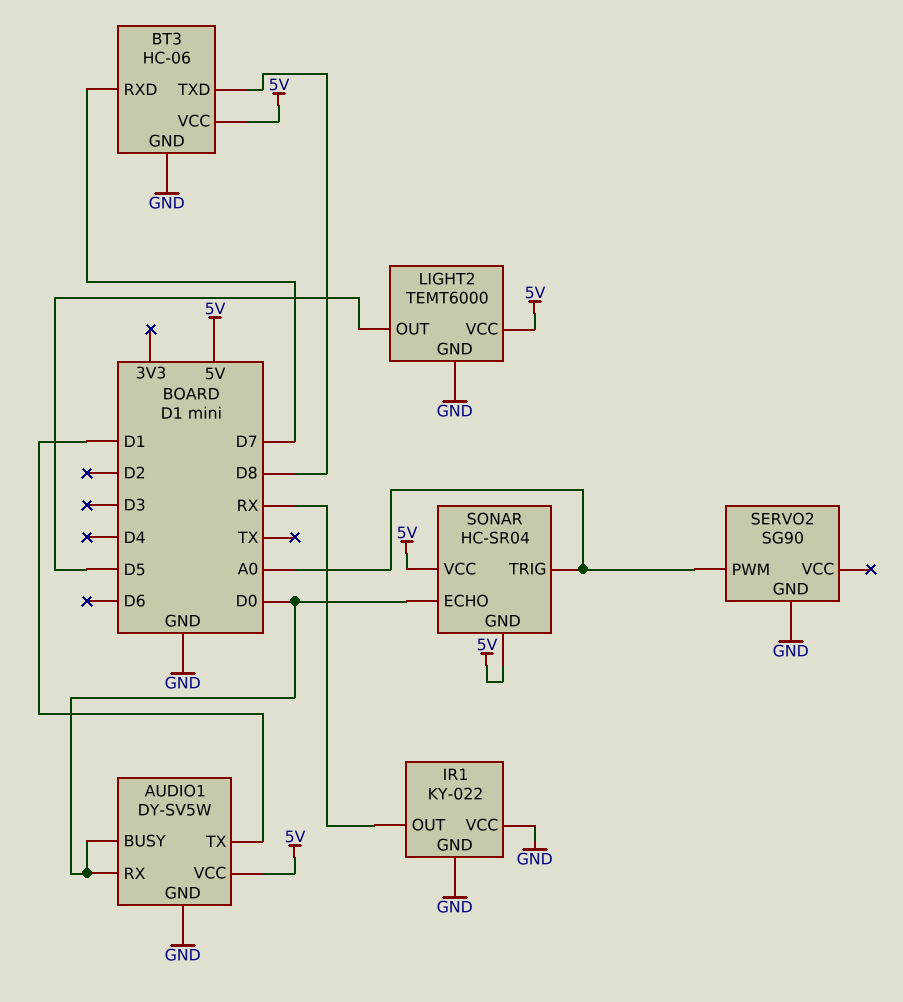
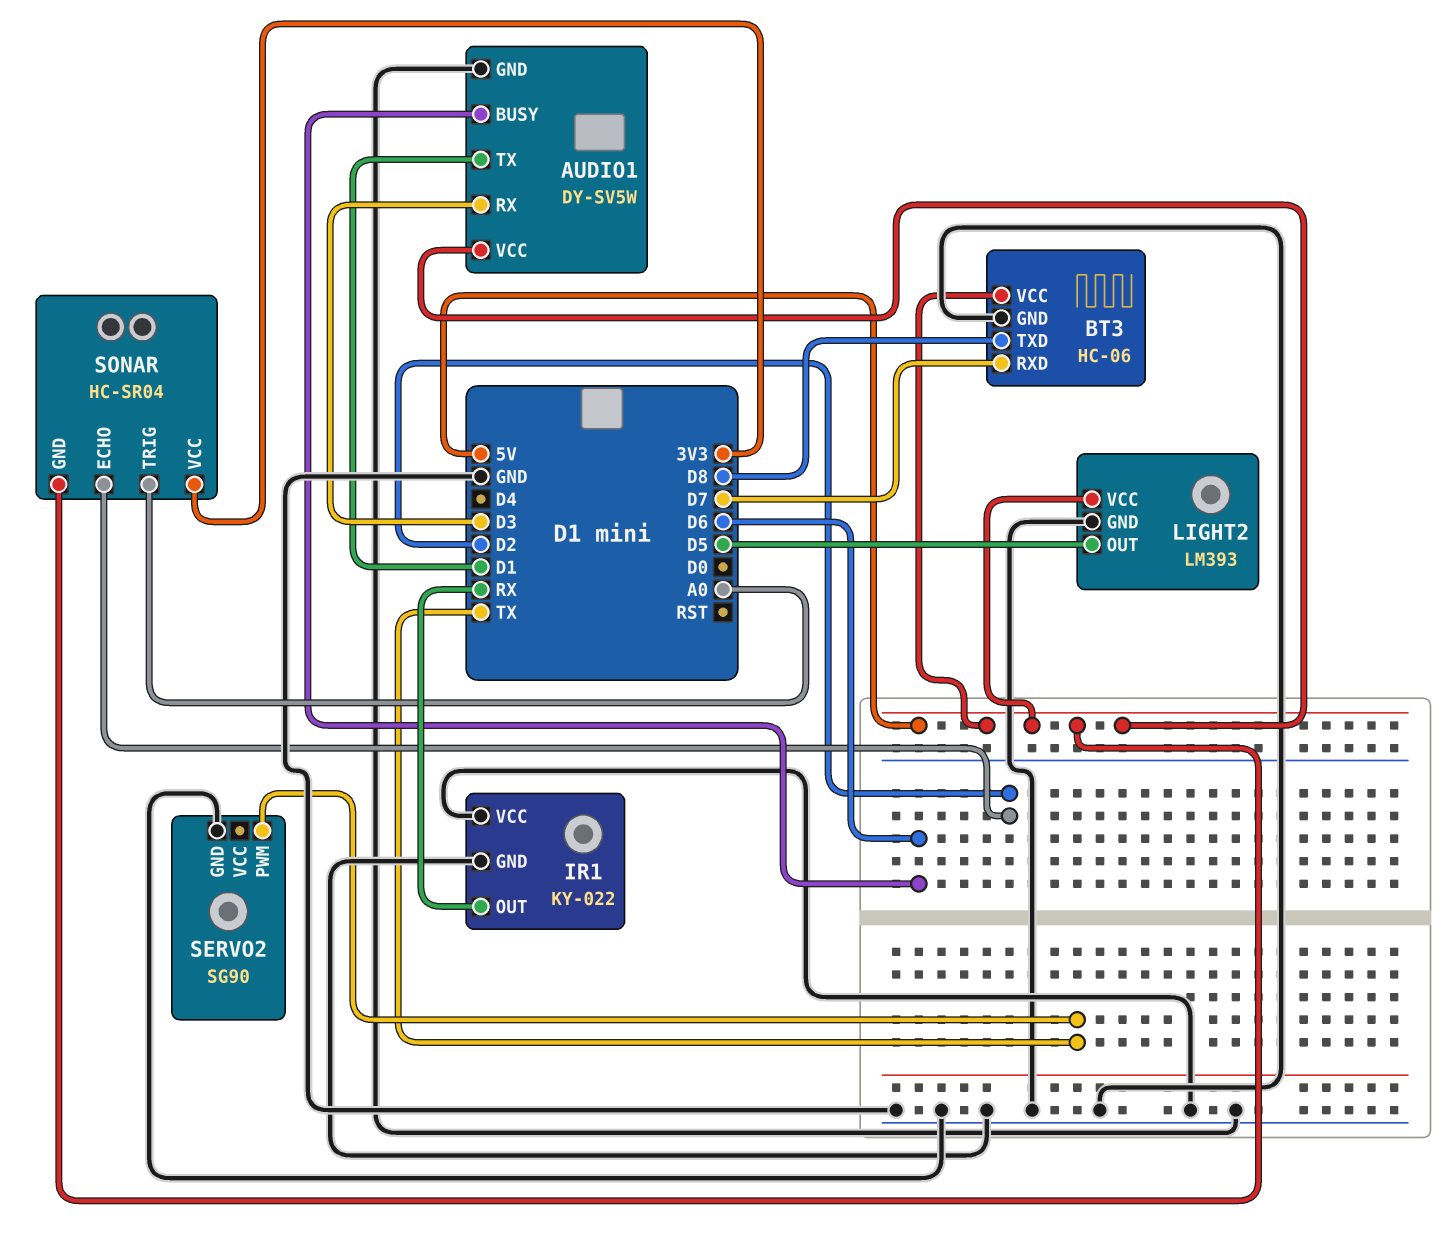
AUDIO1 pin BUSY: D0 -> D6
AUDIO1 pin RX: D0 -> D3
LIGHT2: TEMT6000 -> LM393
SERVO2 pin PWM: A0 -> TX
SONAR pin ECHO: D0 -> D2
SONAR pin VCC: 5V -> 3V3

